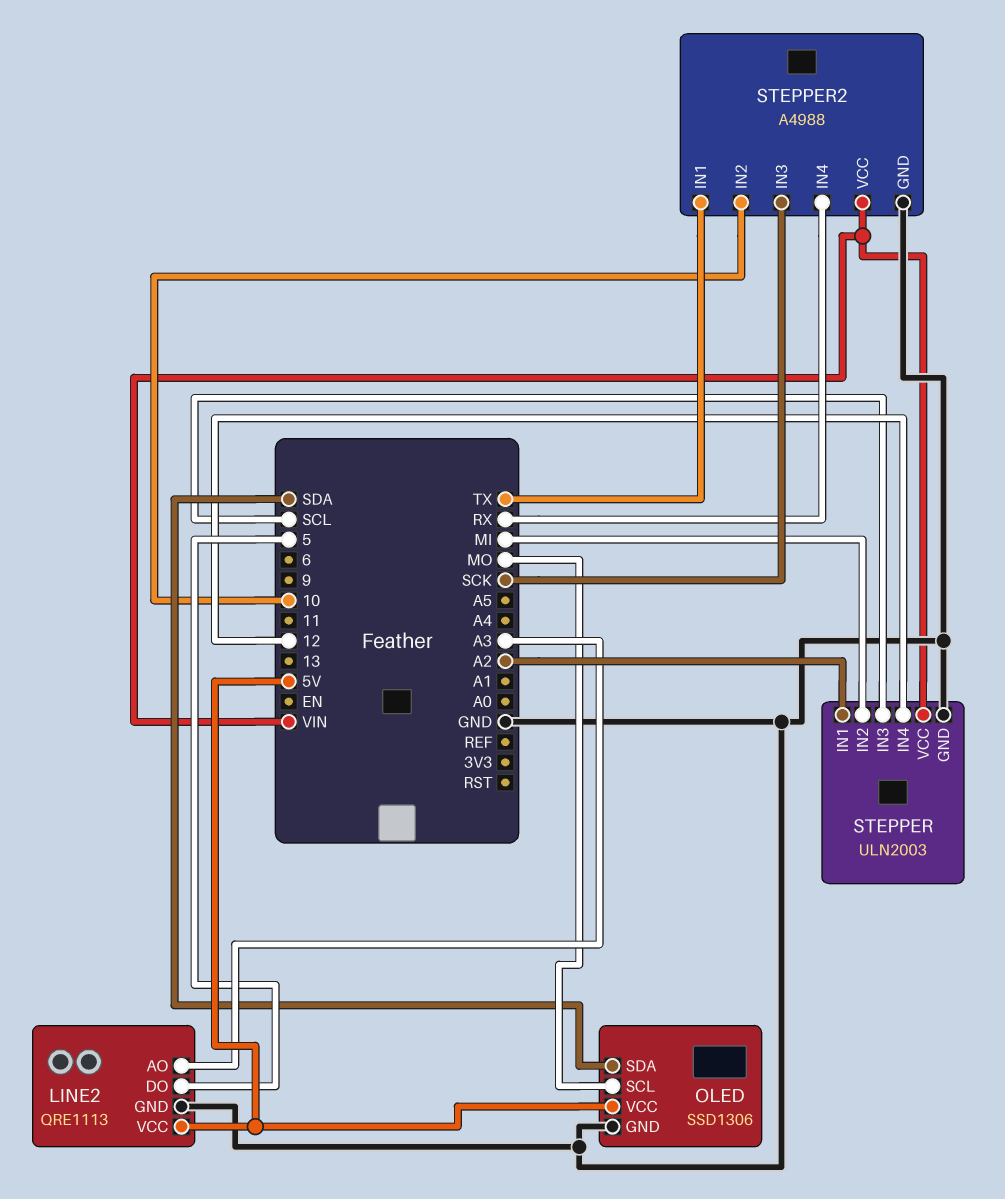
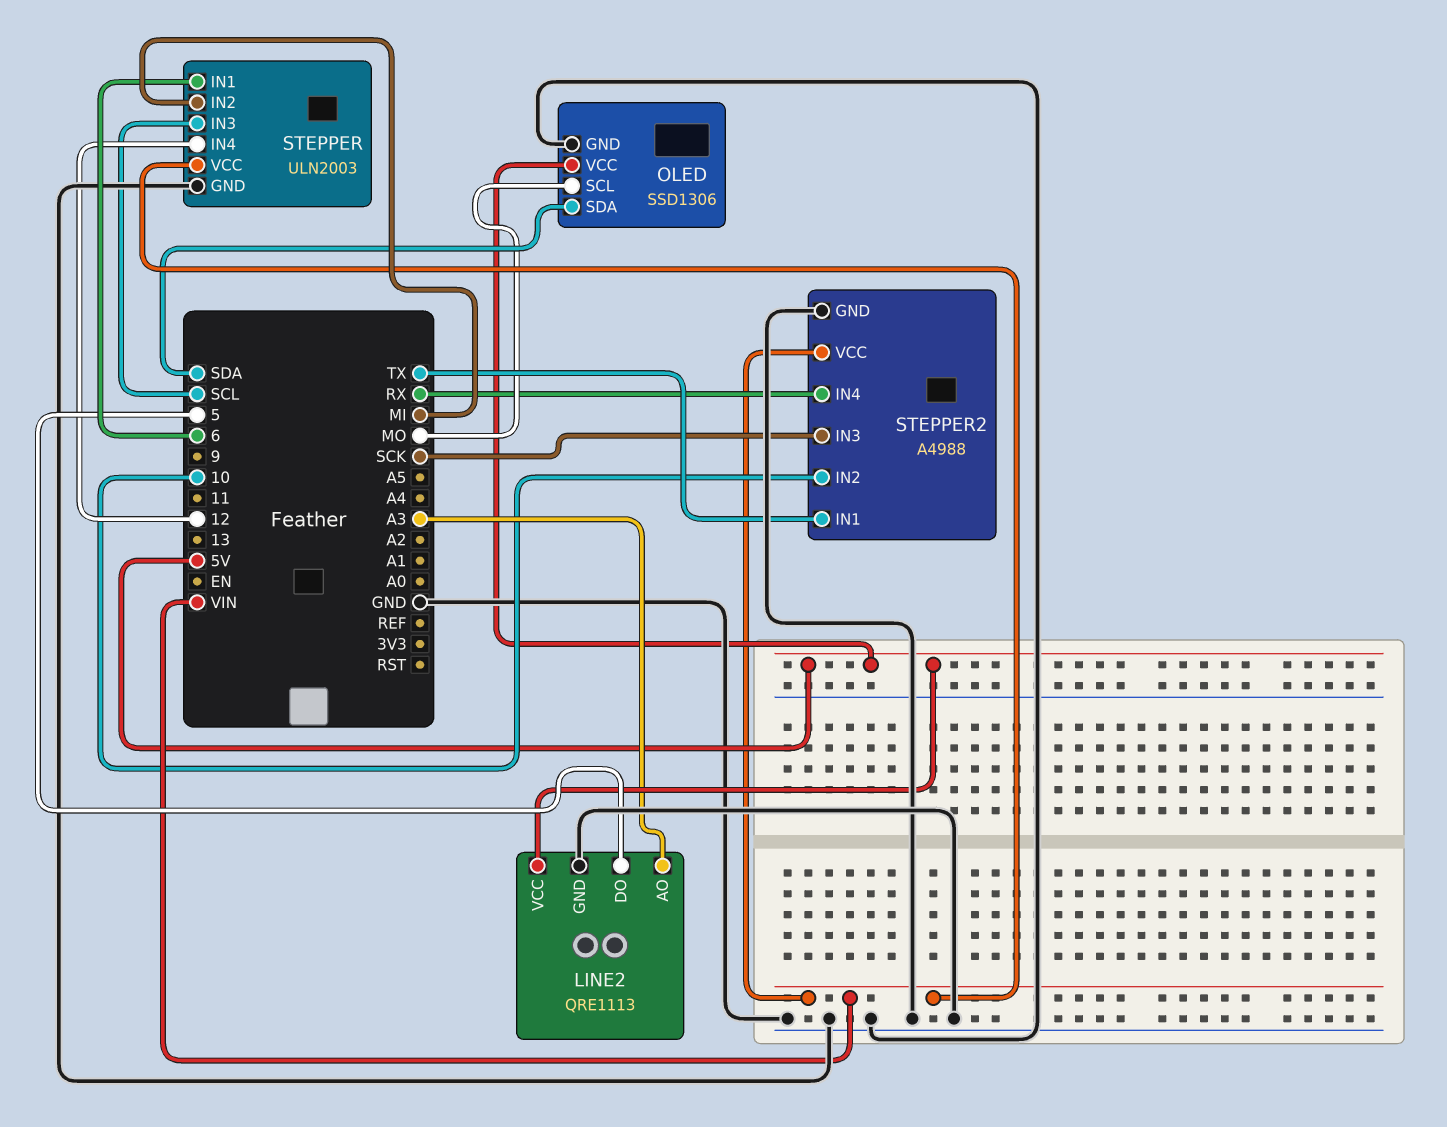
STEPPER pin IN1: A2 -> 6

